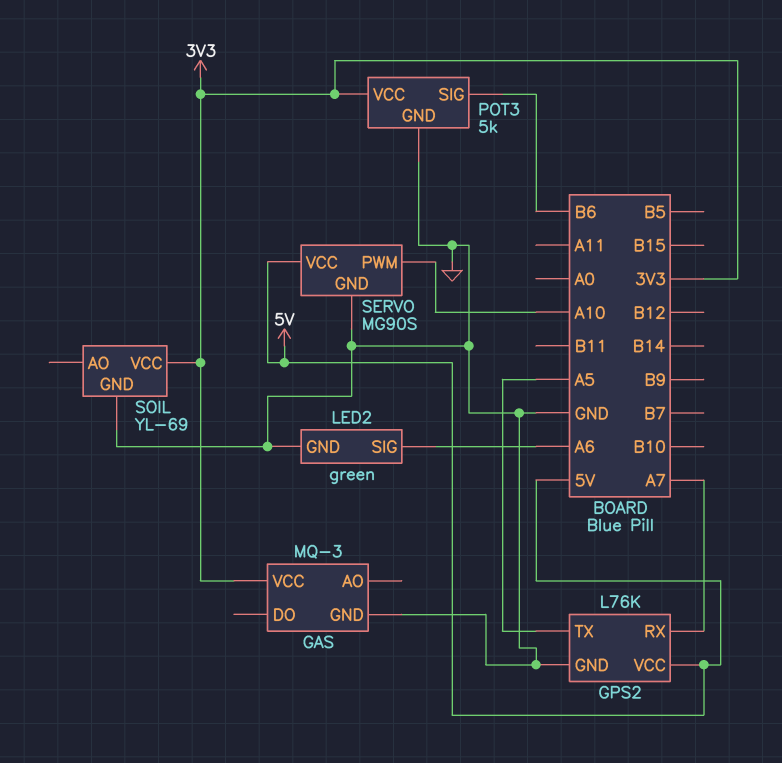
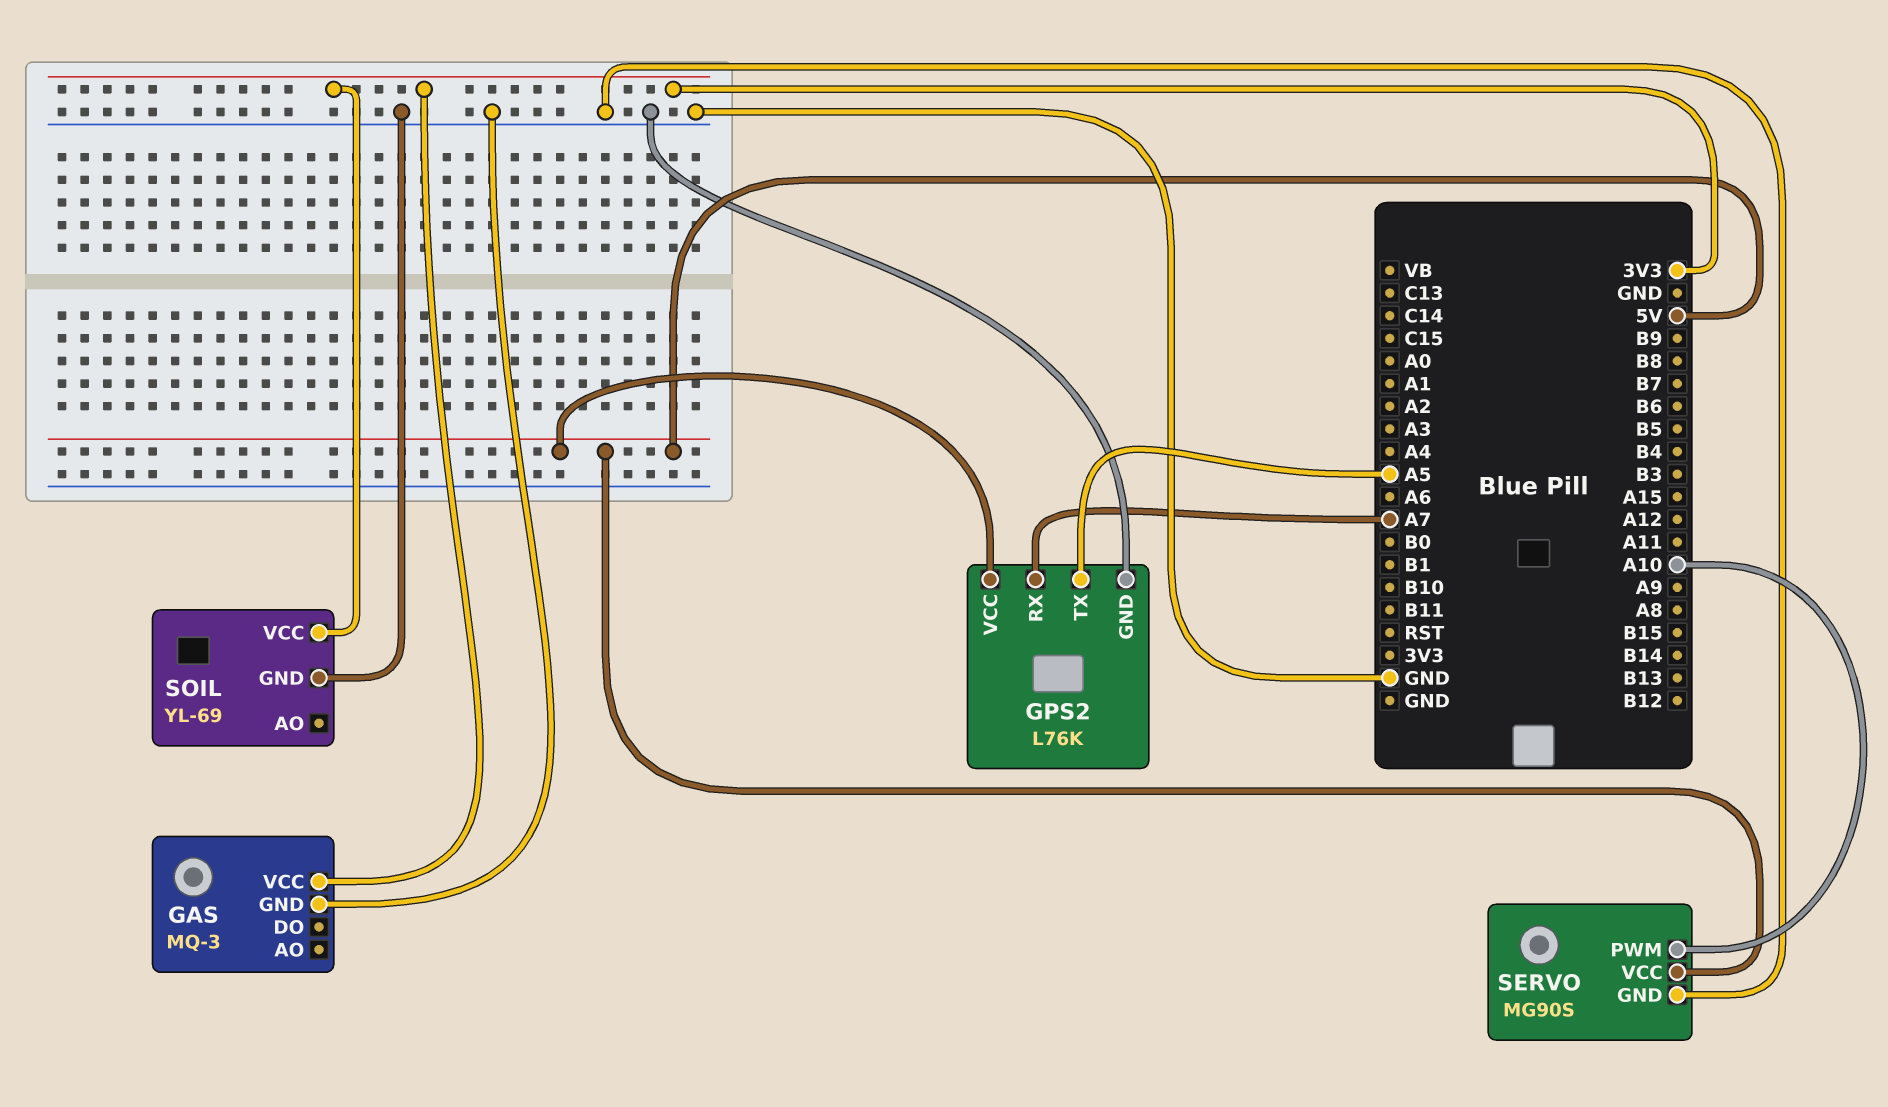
LED2: green -> none
LED2 pin GND: GND -> none
LED2 pin SIG: A6 -> none
POT3: 5k -> none
POT3 pin GND: GND -> none
POT3 pin SIG: B6 -> none
POT3 pin VCC: 3V3 -> none

